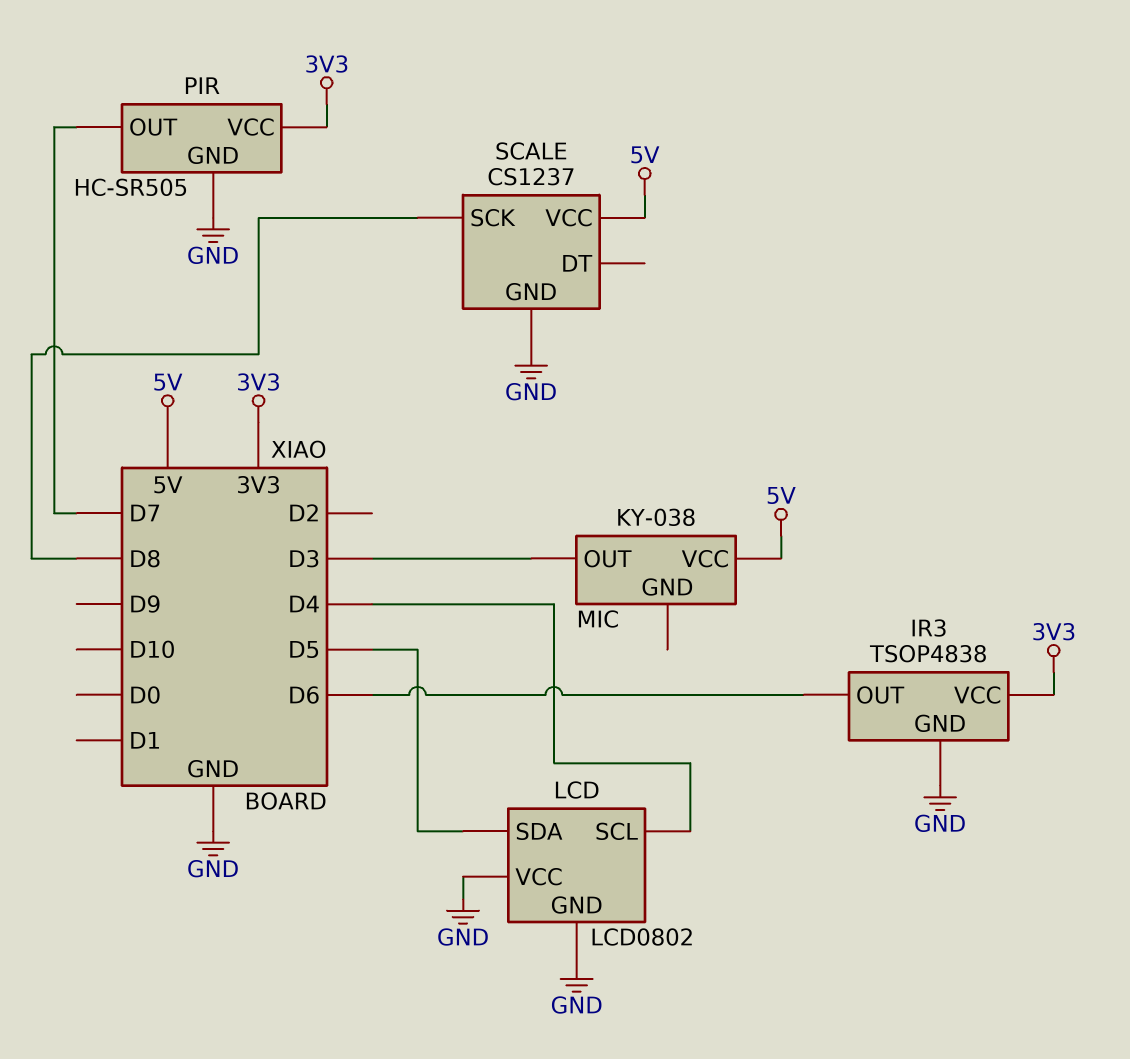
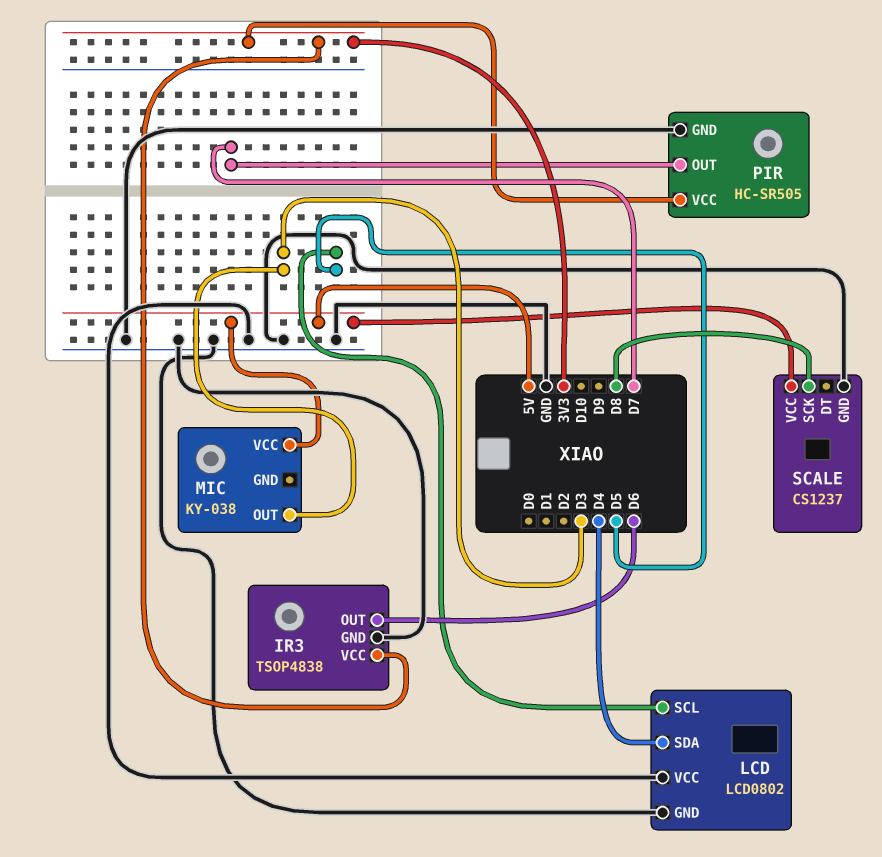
LCD pin SCL: D4 -> D5
LCD pin SDA: D5 -> D4

